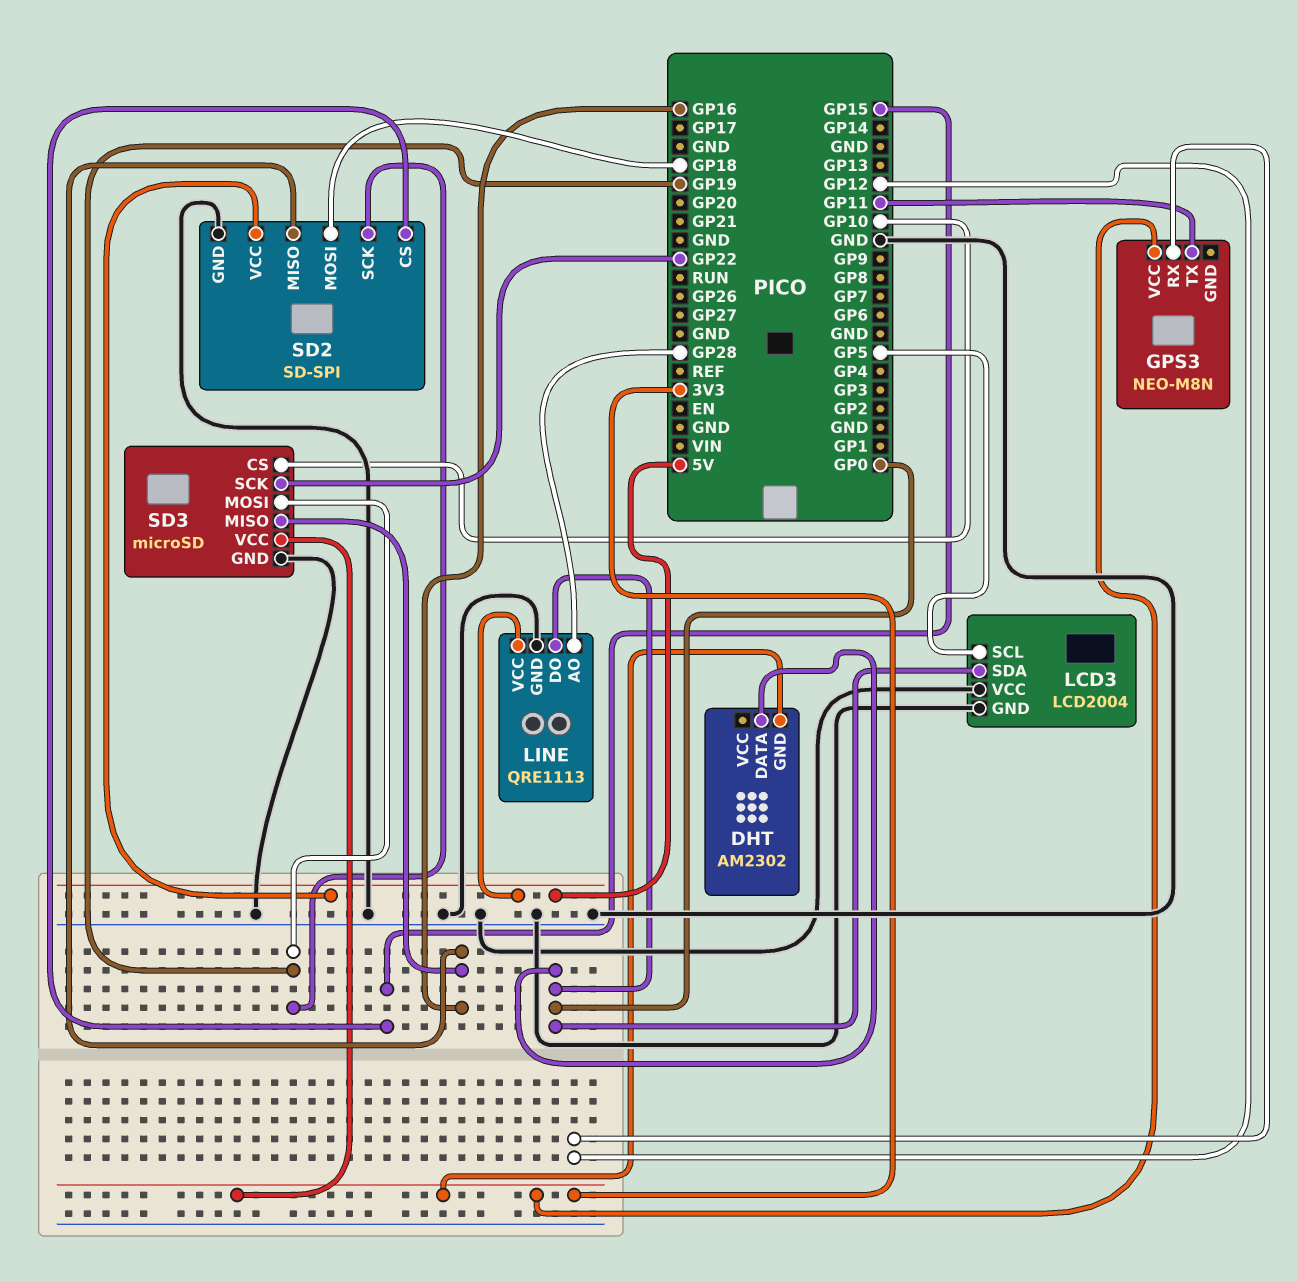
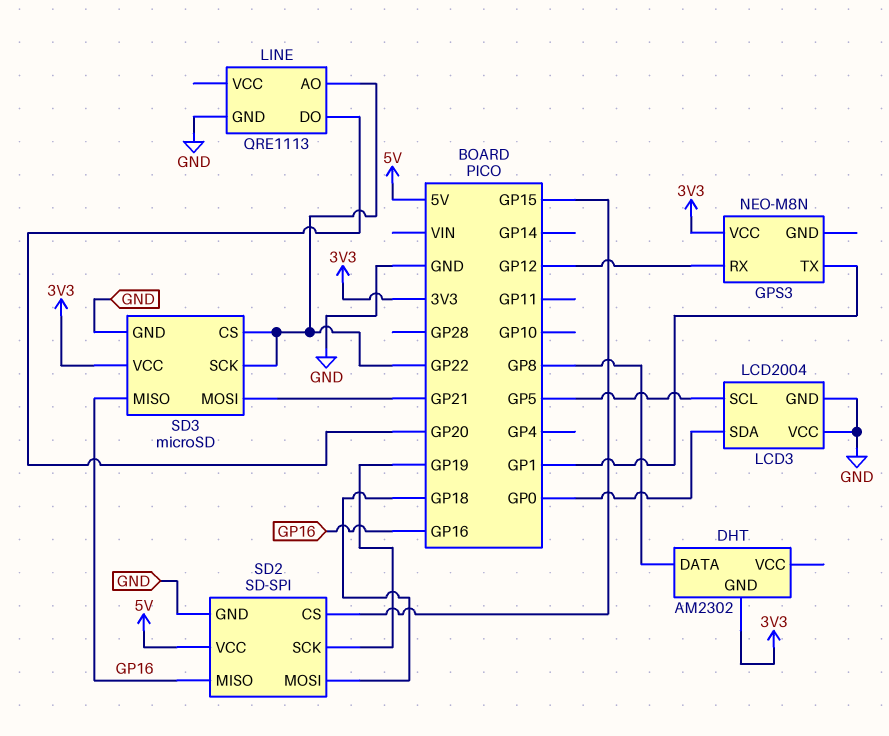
DHT pin DATA: GP0 -> GP8
GPS3 pin TX: GP11 -> GP1
LINE pin AO: GP28 -> GP22
LINE pin DO: GP0 -> GP20
LINE pin VCC: 5V -> none
SD3 pin CS: GP10 -> GP22
SD3 pin MOSI: GP19 -> GP21

